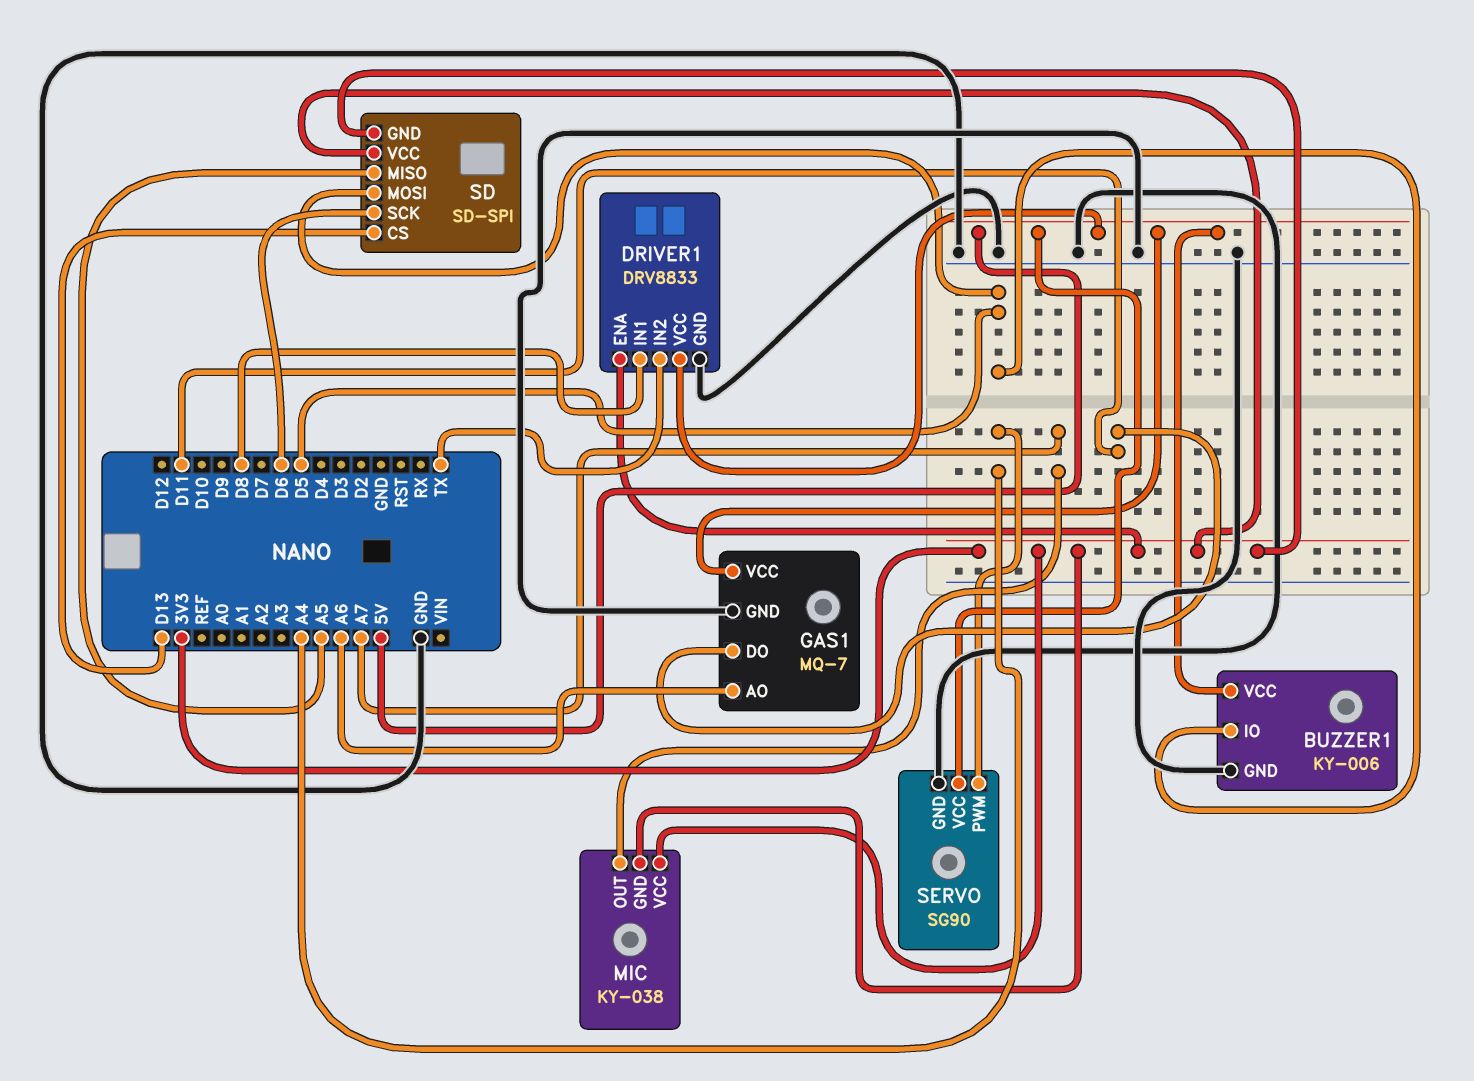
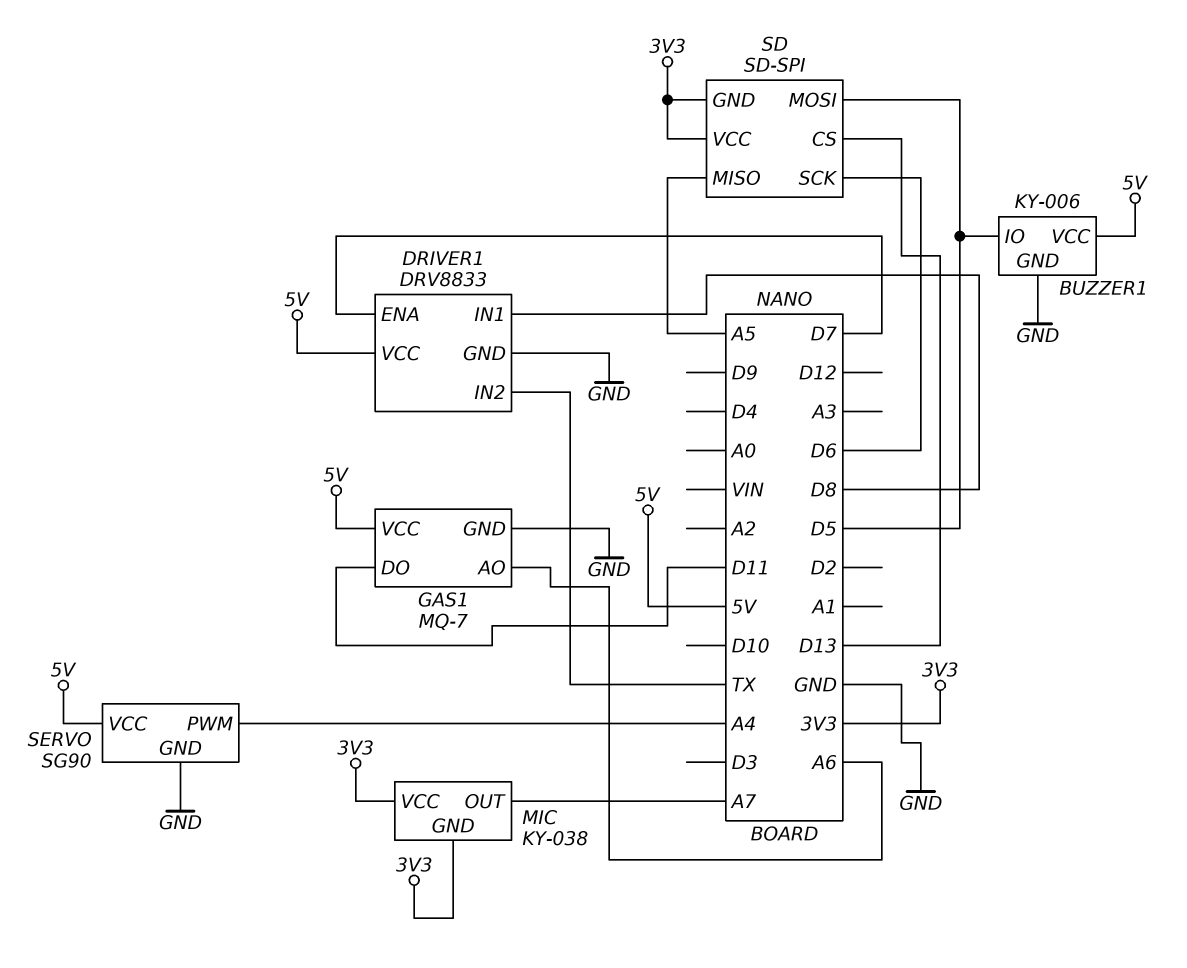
DRIVER1 pin ENA: 3V3 -> D7

